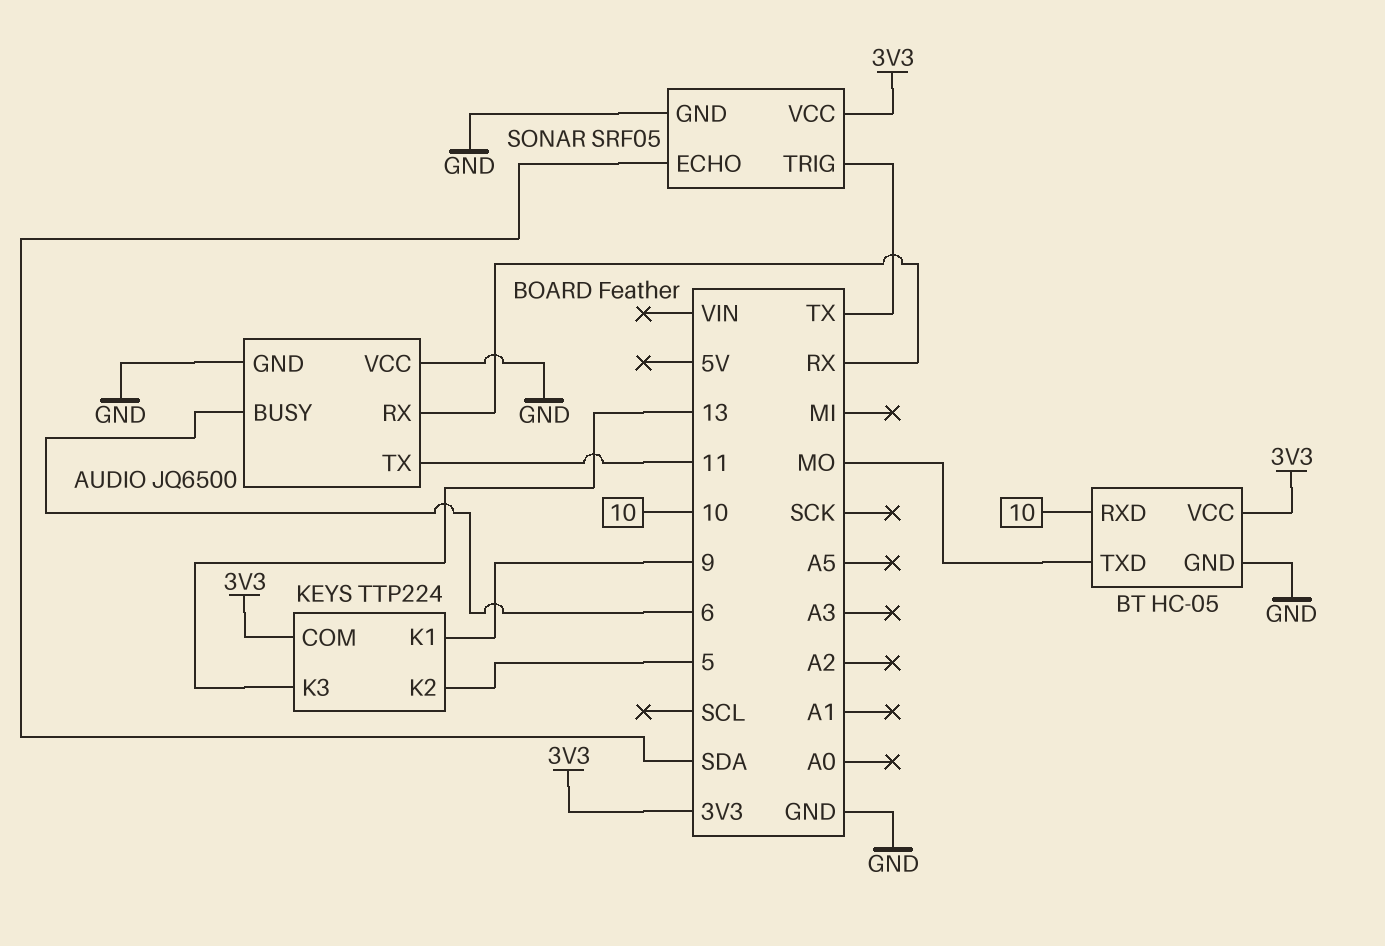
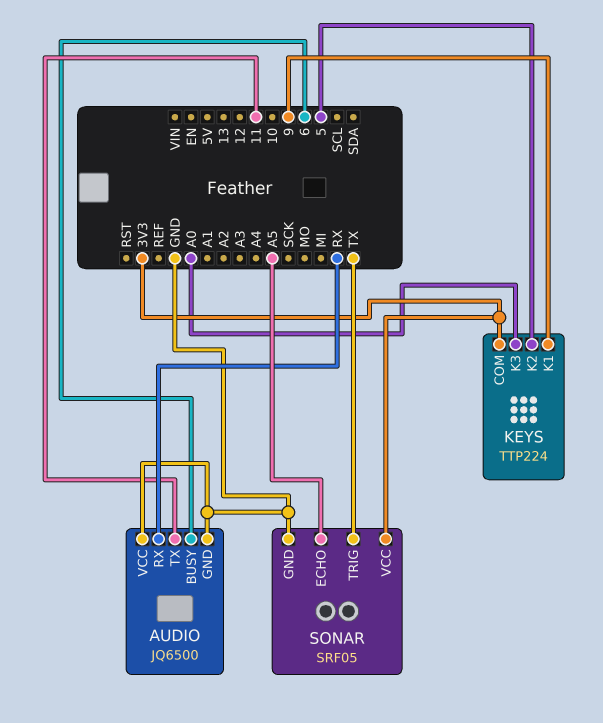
BT: HC-05 -> none
BT pin GND: GND -> none
BT pin RXD: 10 -> none
BT pin TXD: MO -> none
BT pin VCC: 3V3 -> none
KEYS pin K3: 13 -> A0
SONAR pin ECHO: SDA -> A5

